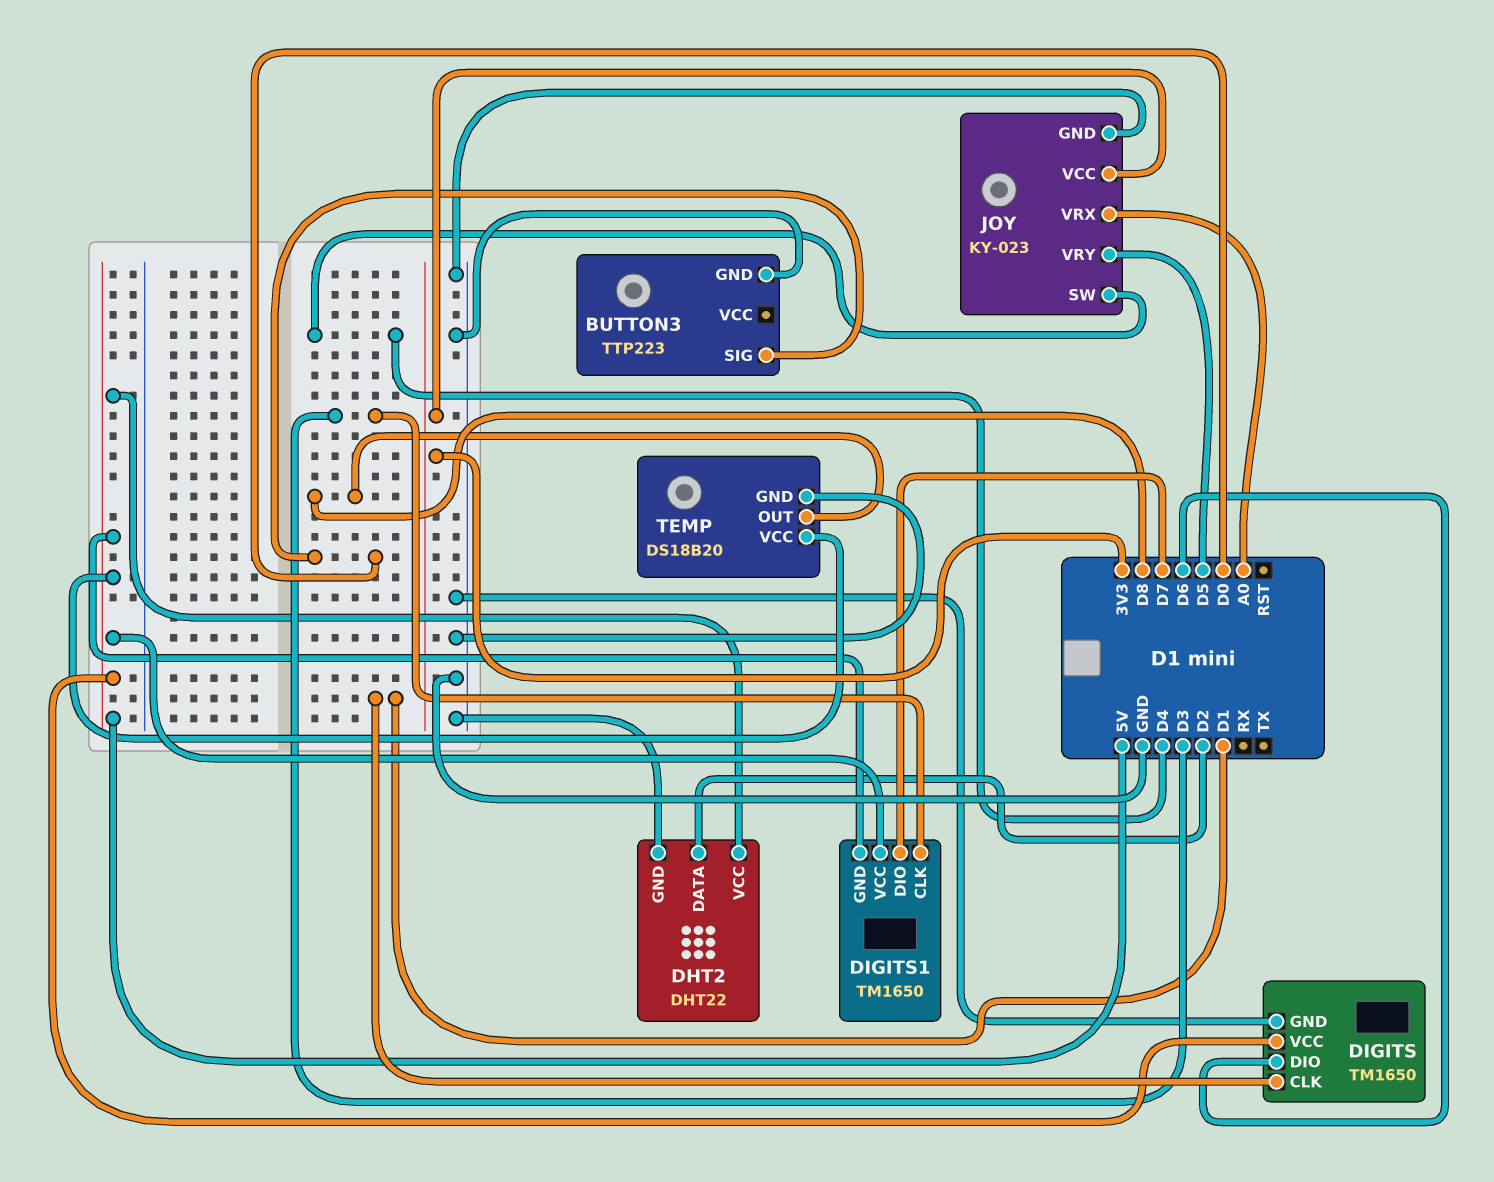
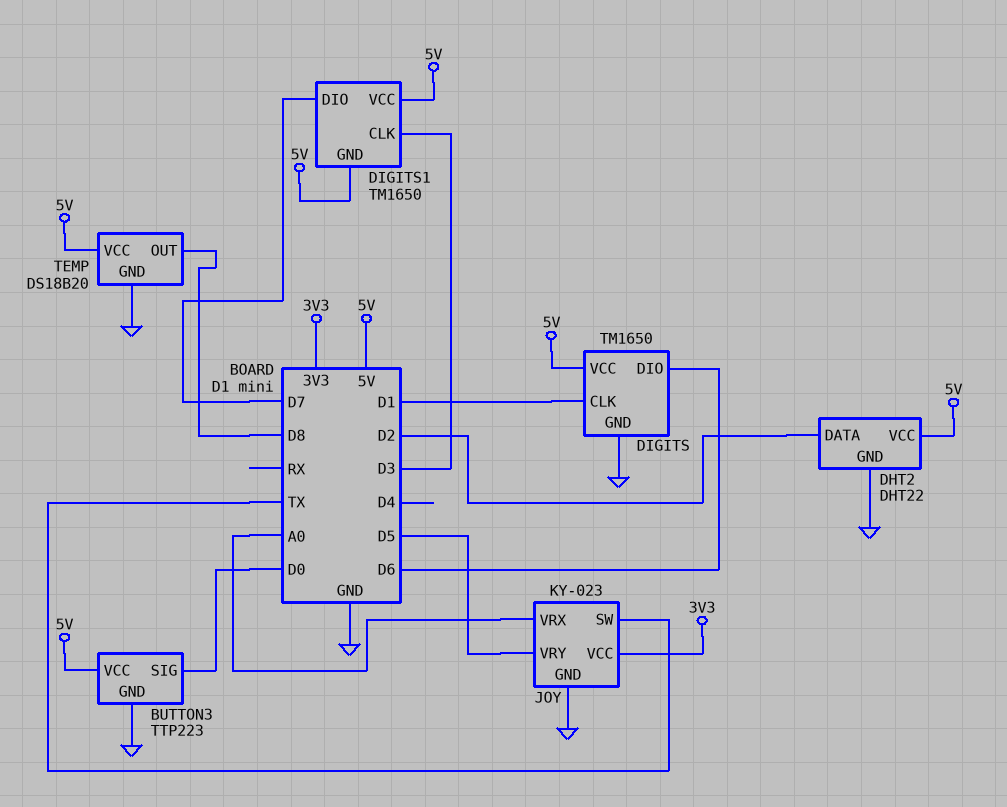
BUTTON3 pin VCC: none -> 5V
JOY pin SW: D4 -> TX

